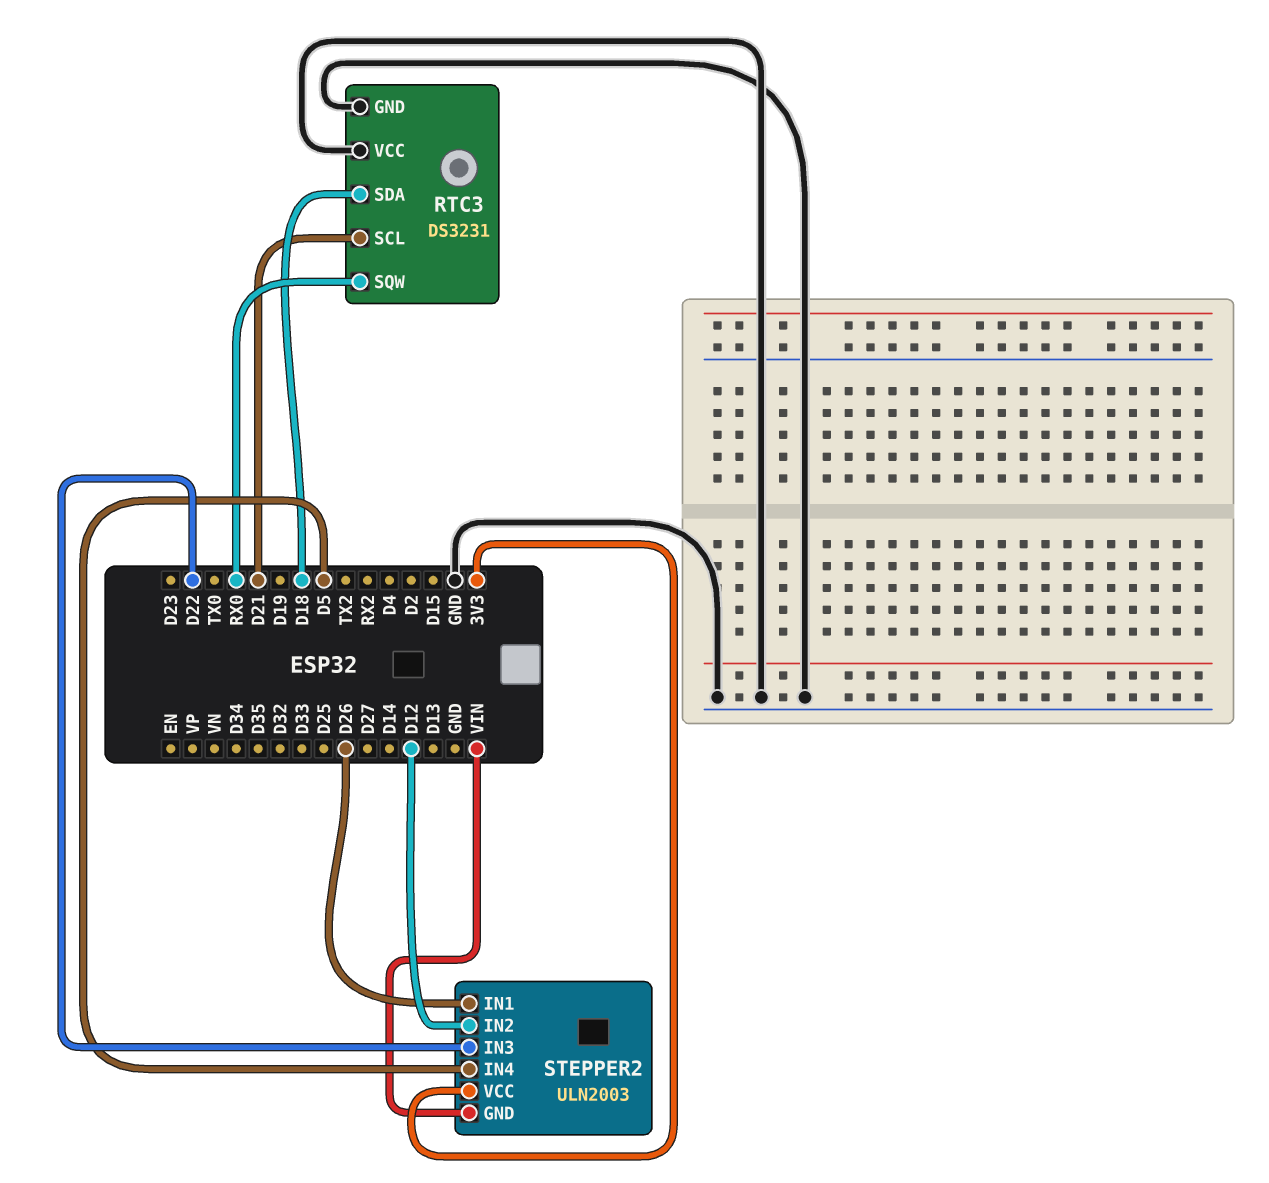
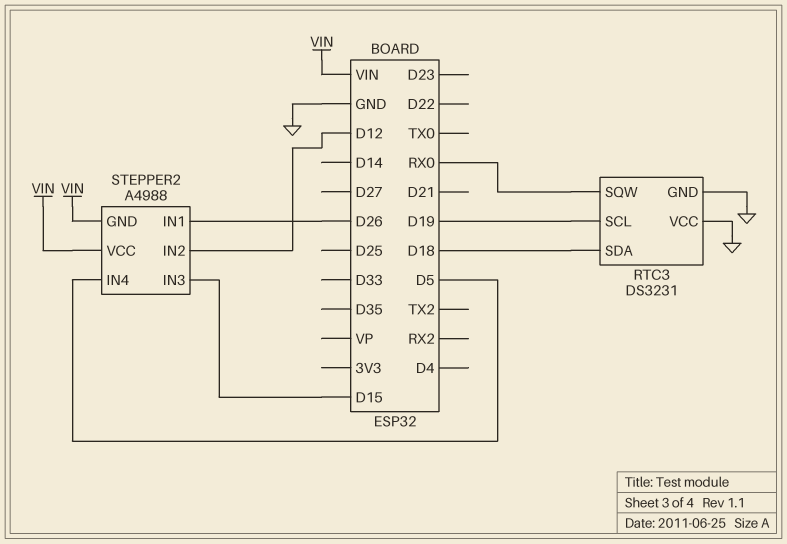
RTC3 pin SCL: D21 -> D19
STEPPER2: ULN2003 -> A4988
STEPPER2 pin IN3: D22 -> D15
STEPPER2 pin VCC: 3V3 -> VIN

